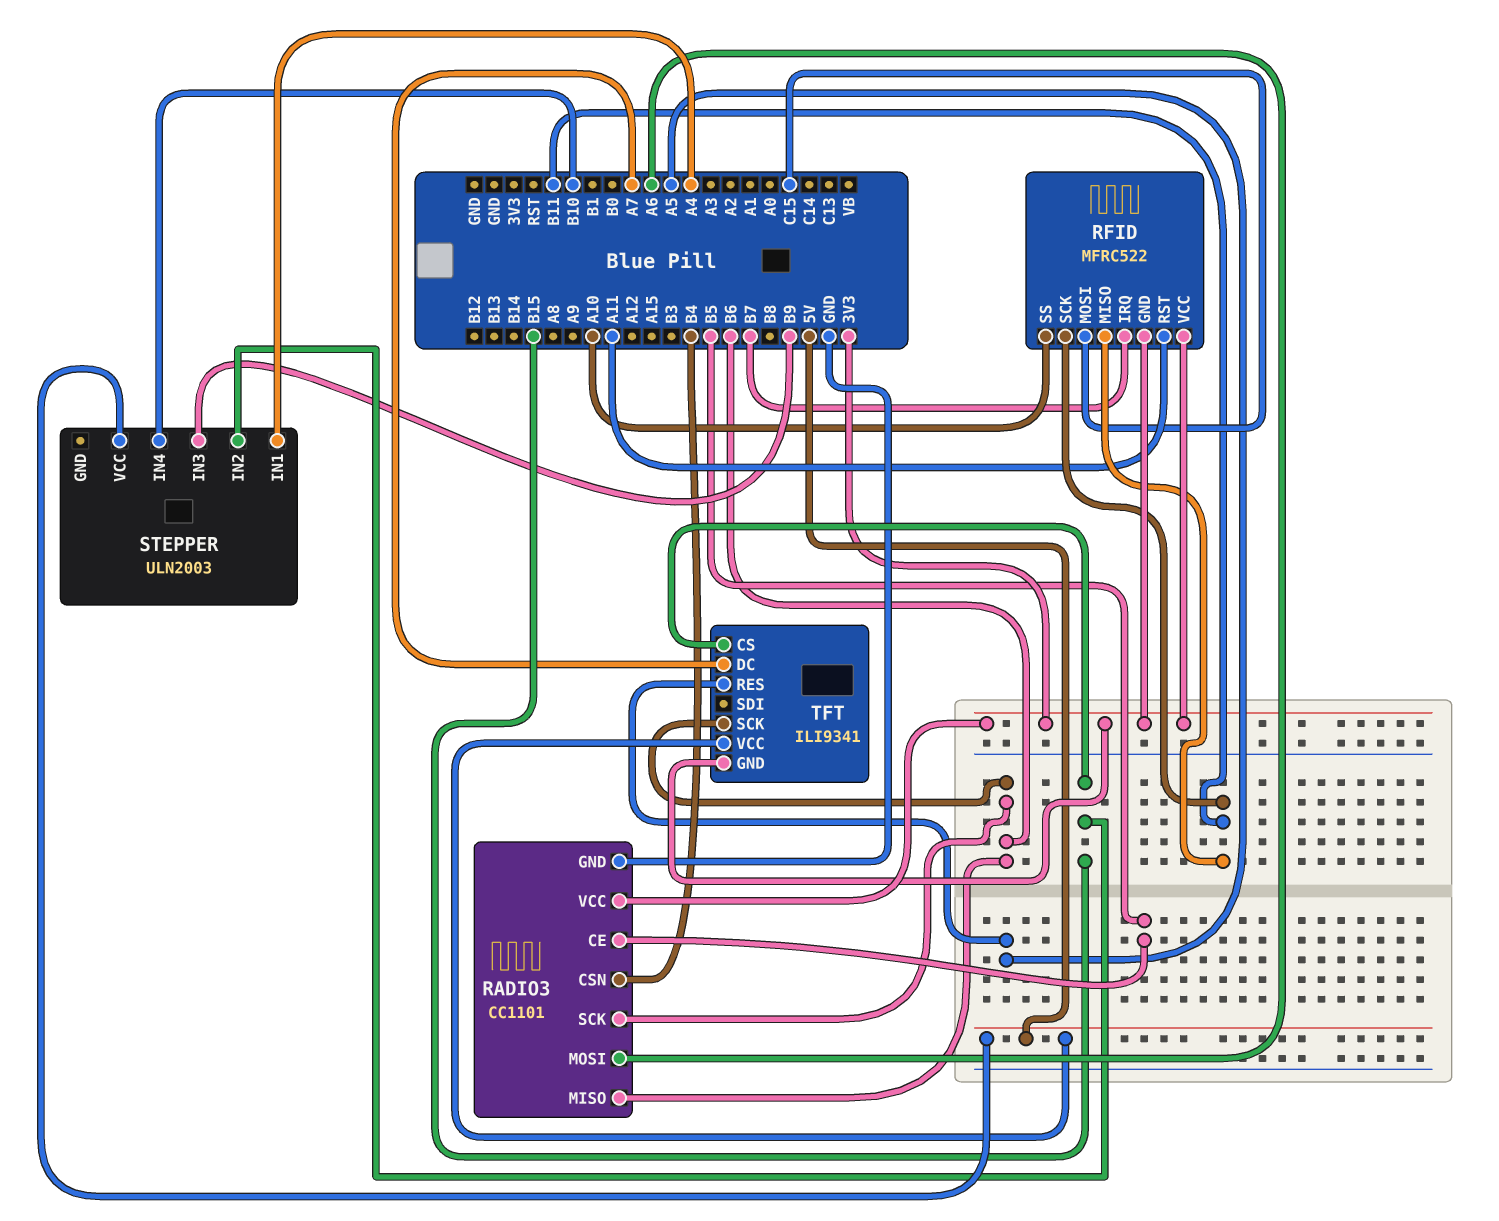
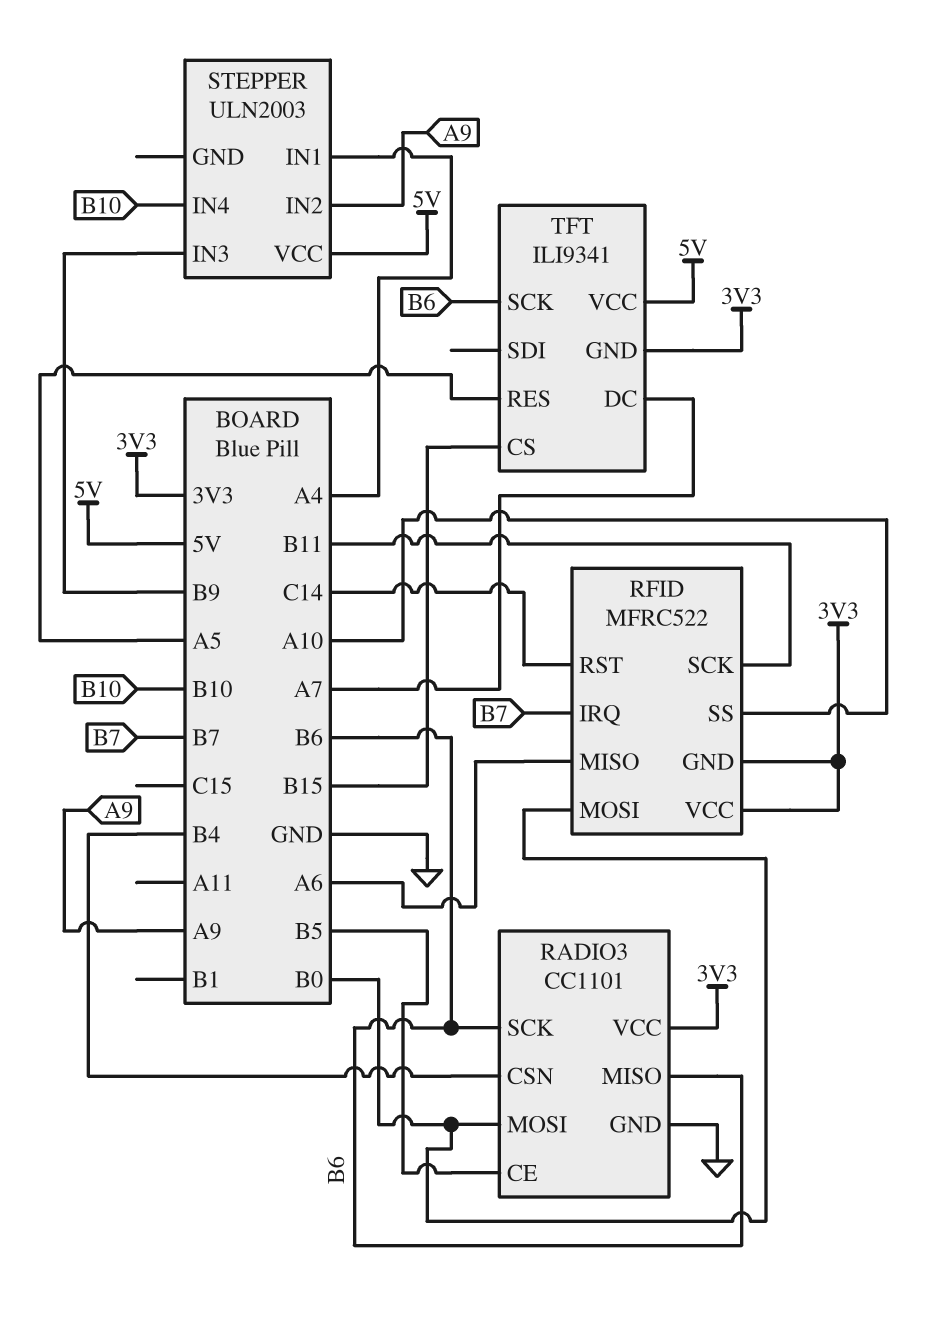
RADIO3 pin MOSI: A6 -> B0
RFID pin MISO: B11 -> A6
RFID pin MOSI: C15 -> B0
RFID pin RST: A11 -> C14
STEPPER pin IN2: B15 -> A9

